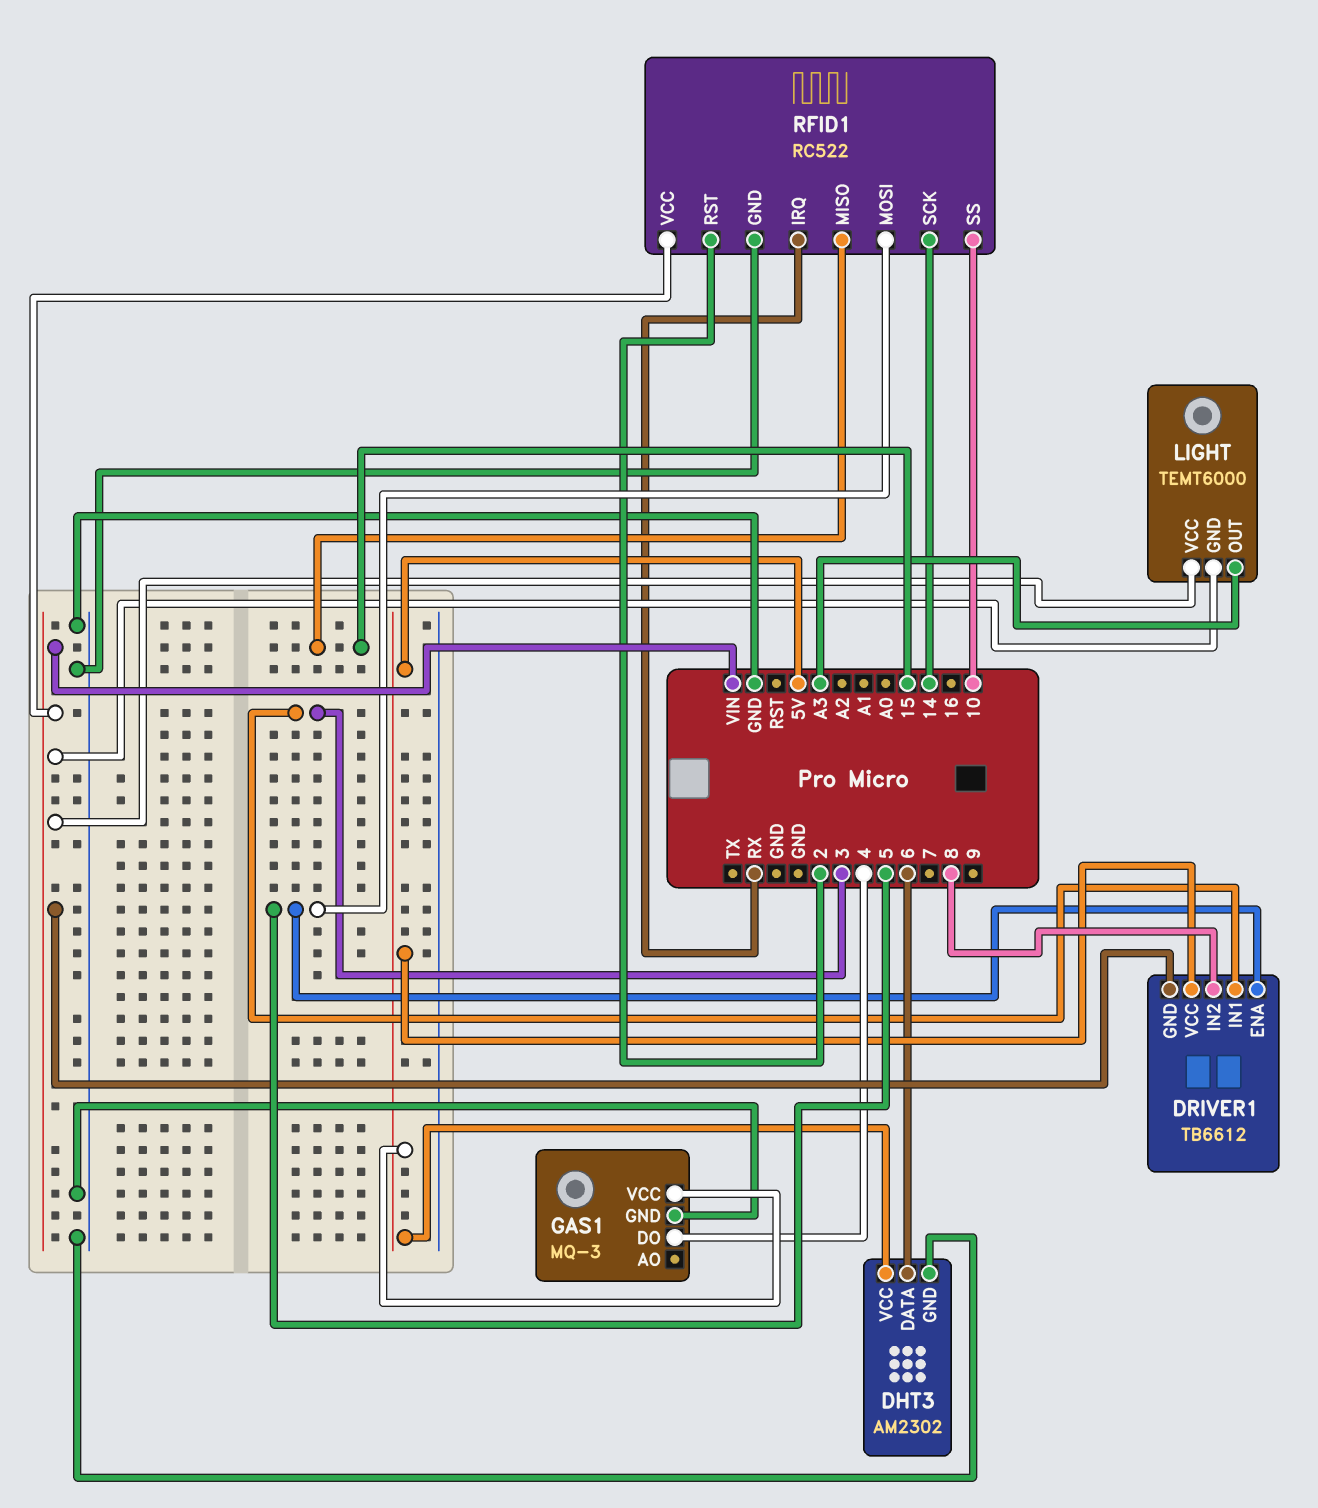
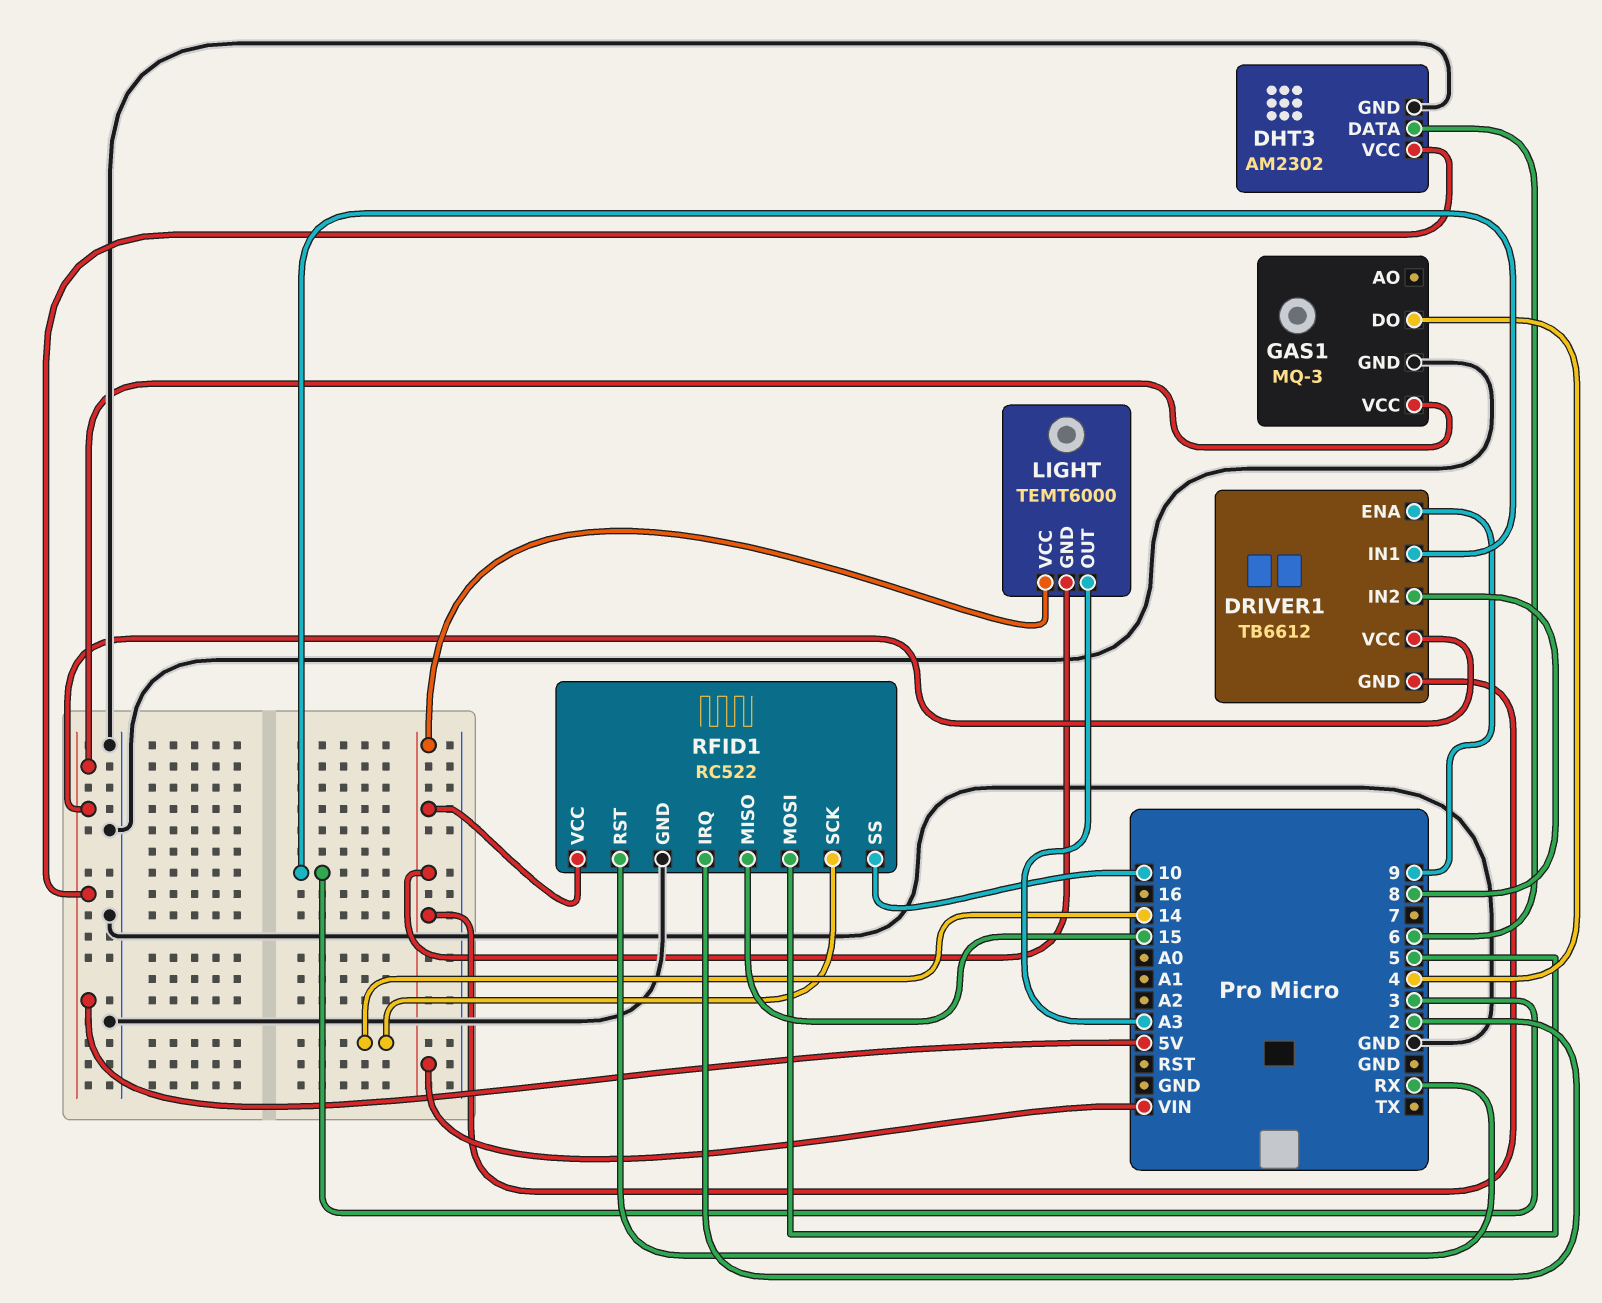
DRIVER1 pin ENA: 5 -> 9
RFID1 pin IRQ: RX -> 2
RFID1 pin RST: 2 -> RX

